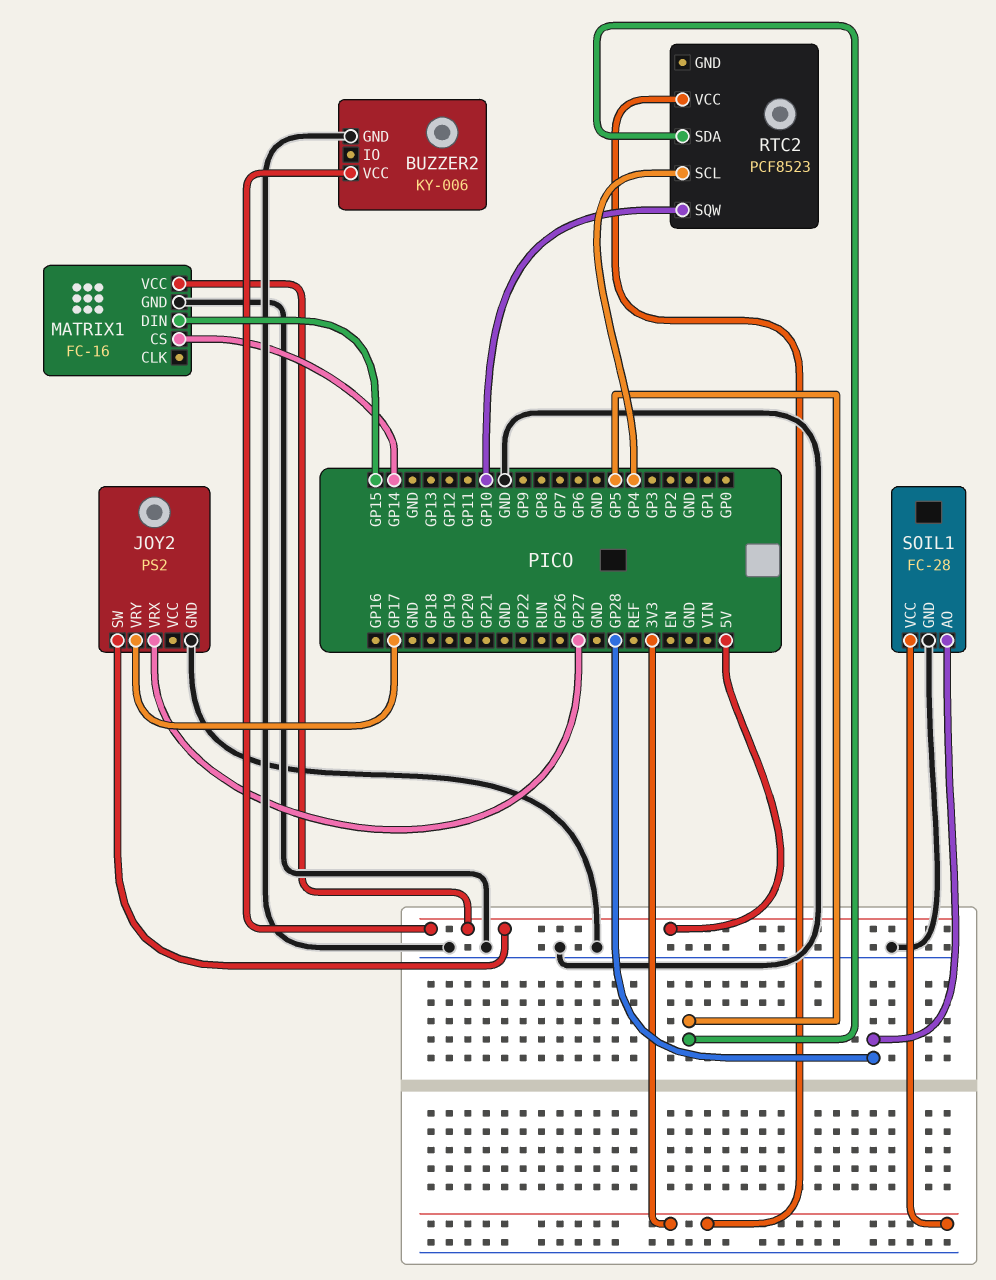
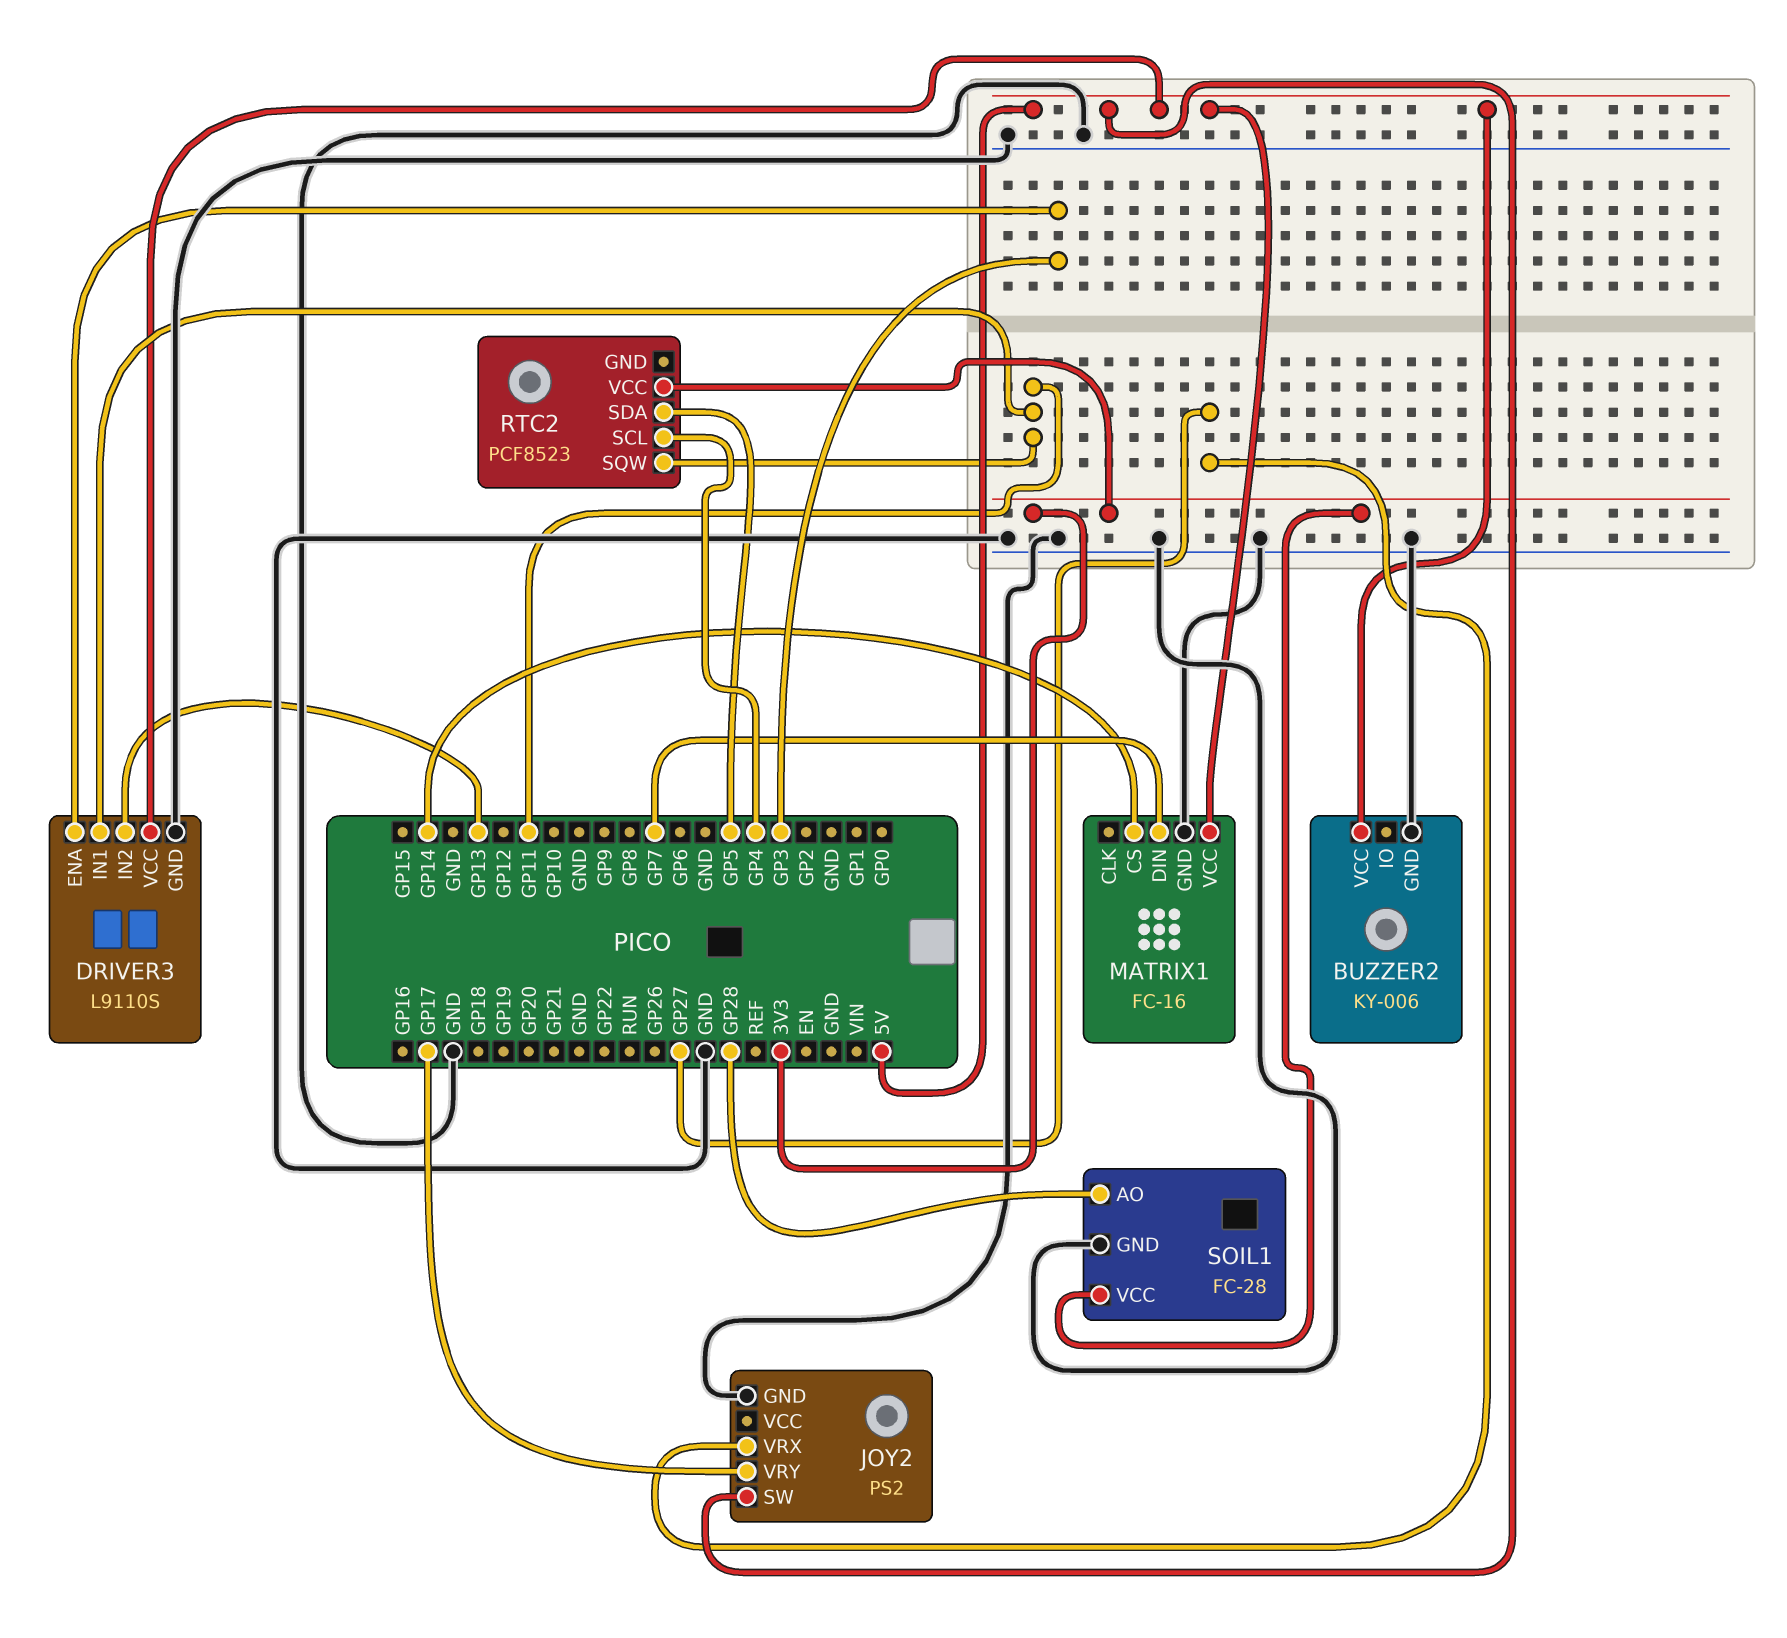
DRIVER3: none -> L9110S
DRIVER3 pin ENA: none -> GP3
DRIVER3 pin GND: none -> GND
DRIVER3 pin IN1: none -> GP11
DRIVER3 pin IN2: none -> GP13
DRIVER3 pin VCC: none -> 5V
MATRIX1 pin DIN: GP15 -> GP7
RTC2 pin SQW: GP10 -> GP11

